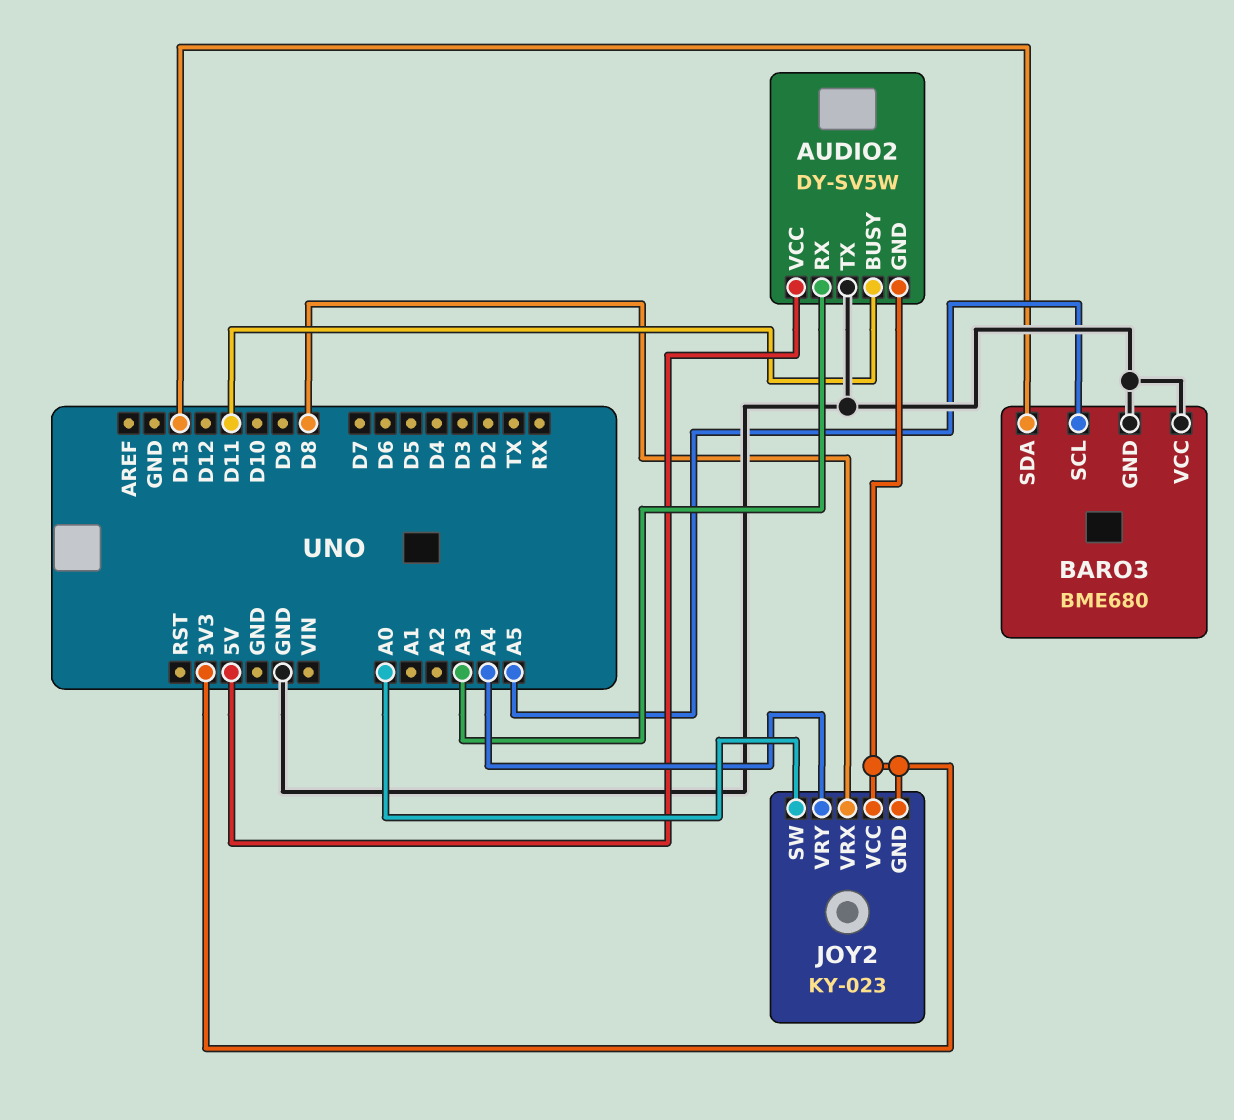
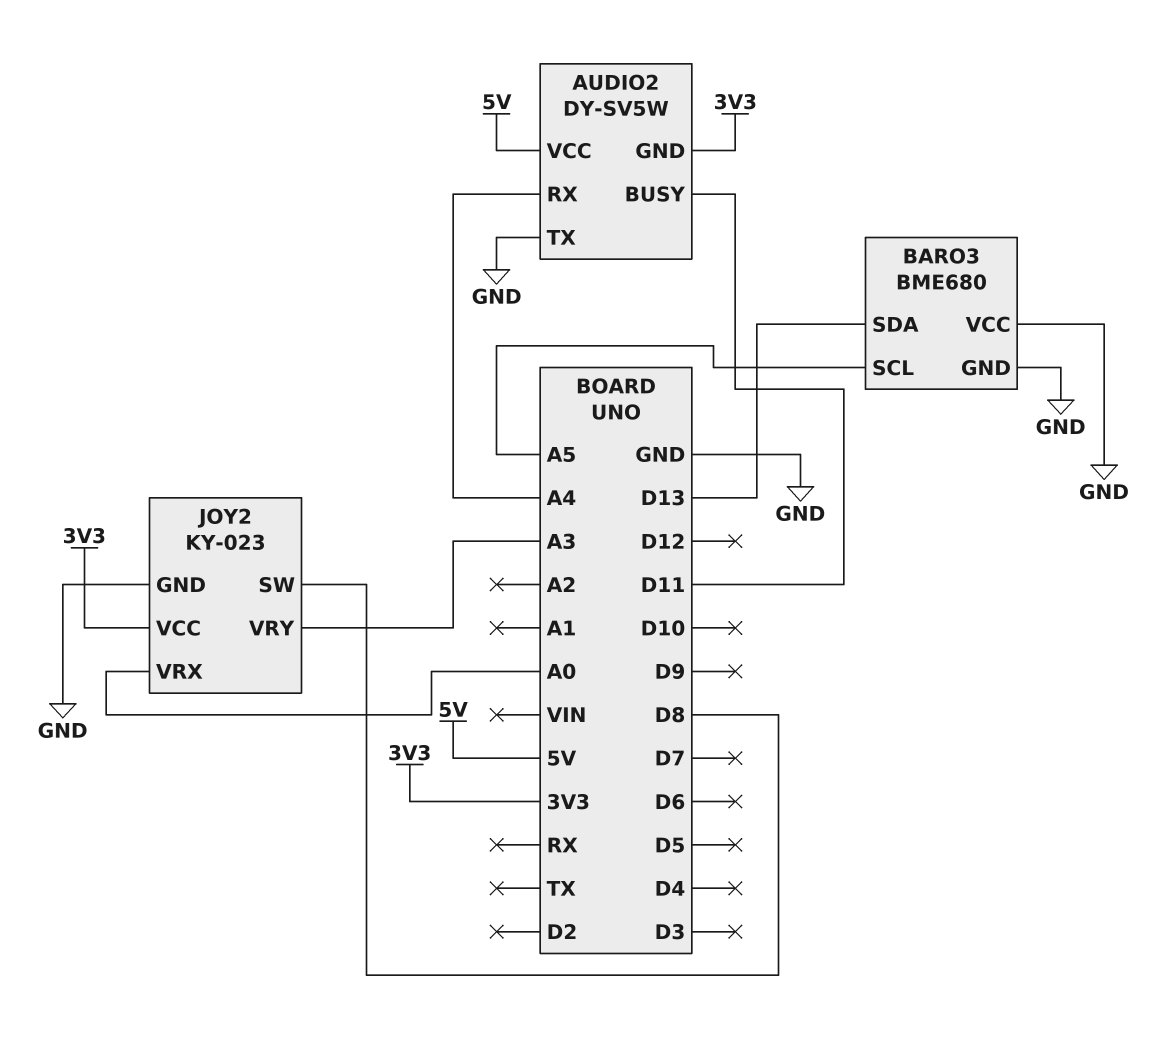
AUDIO2 pin RX: A3 -> A4
JOY2 pin GND: 3V3 -> GND
JOY2 pin SW: A0 -> D8
JOY2 pin VRX: D8 -> A0
JOY2 pin VRY: A4 -> A3

